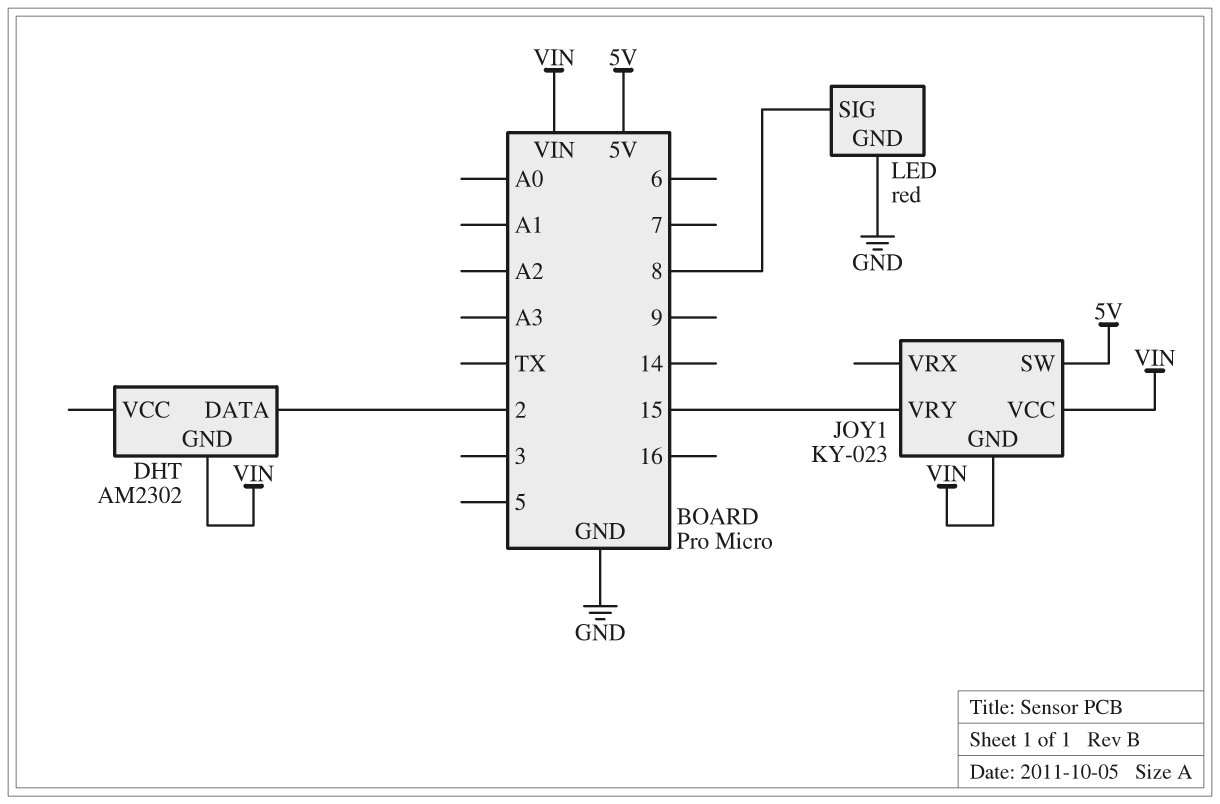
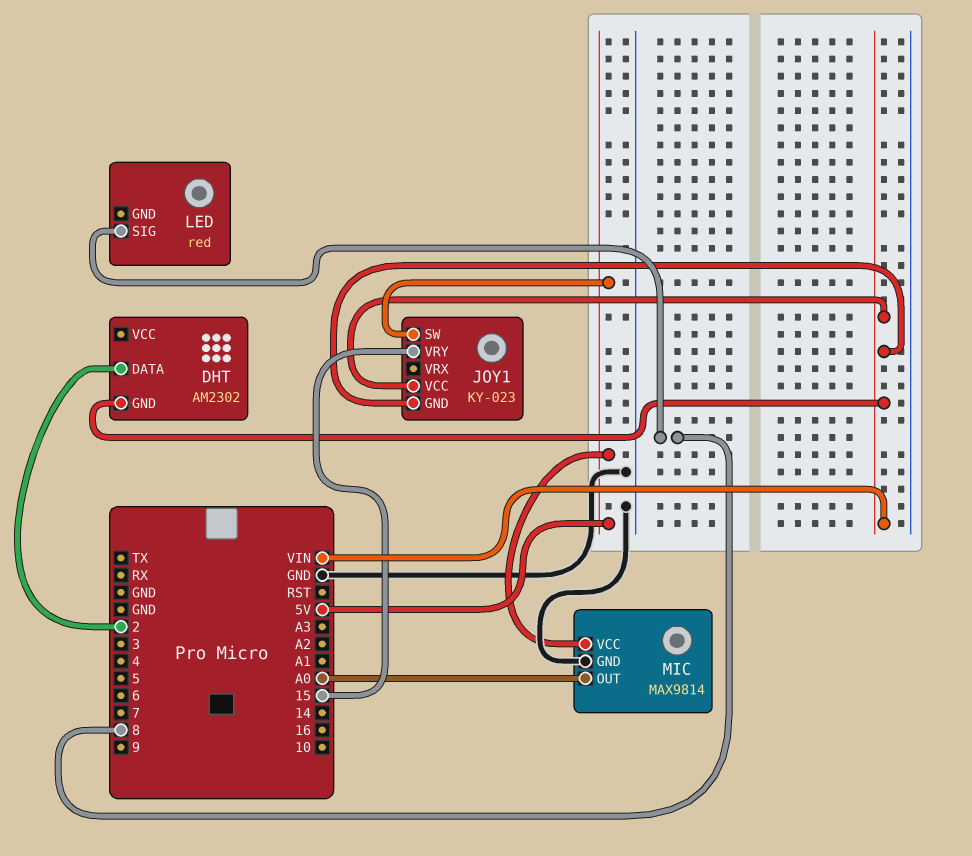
LED pin GND: GND -> none
MIC: none -> MAX9814
MIC pin GND: none -> GND
MIC pin OUT: none -> A0
MIC pin VCC: none -> 5V

